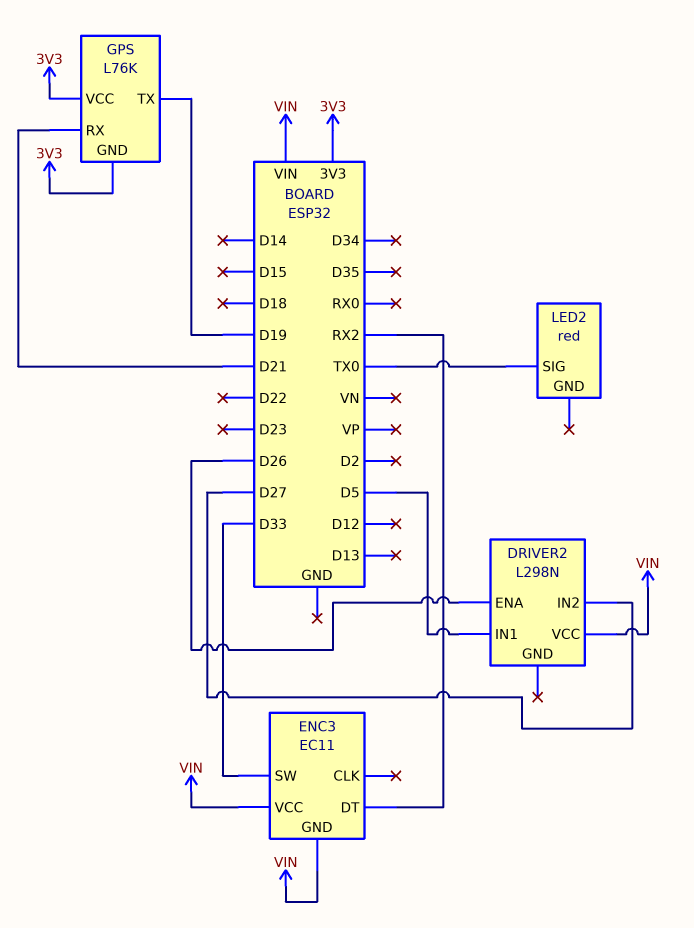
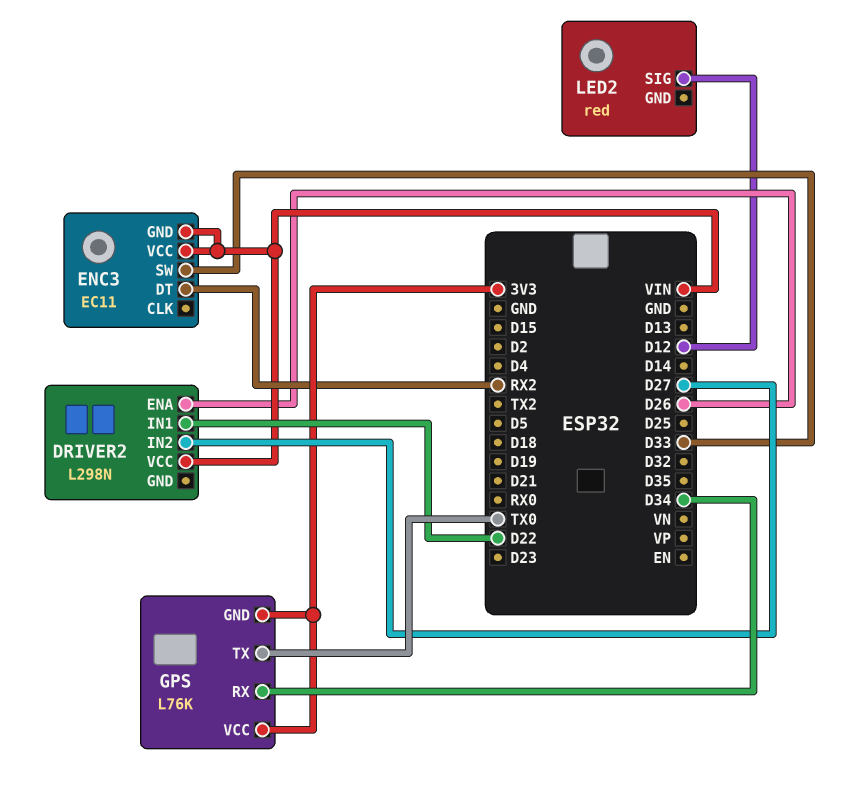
DRIVER2 pin IN1: D5 -> D22
GPS pin RX: D21 -> D34
GPS pin TX: D19 -> TX0
LED2 pin SIG: TX0 -> D12

